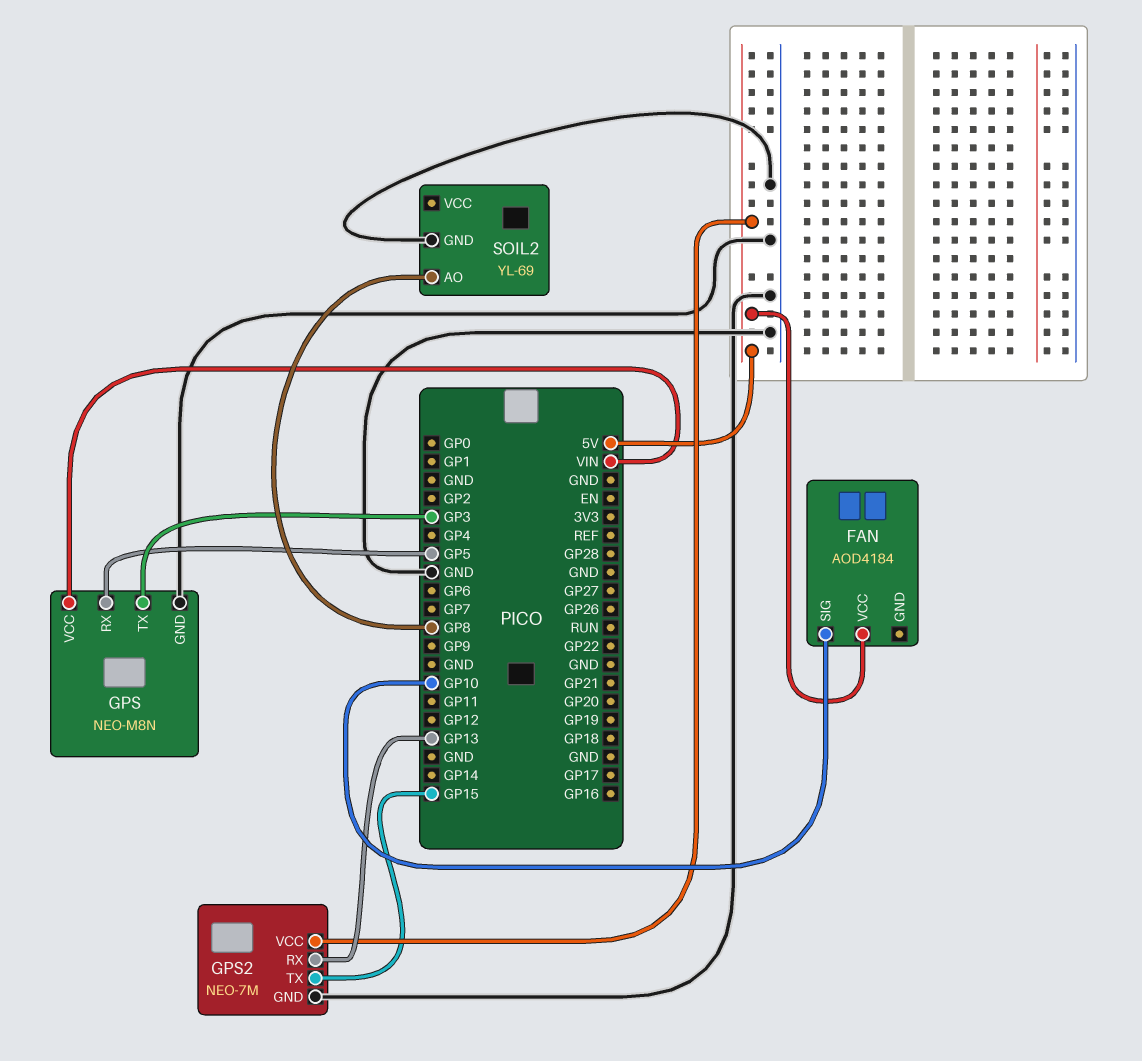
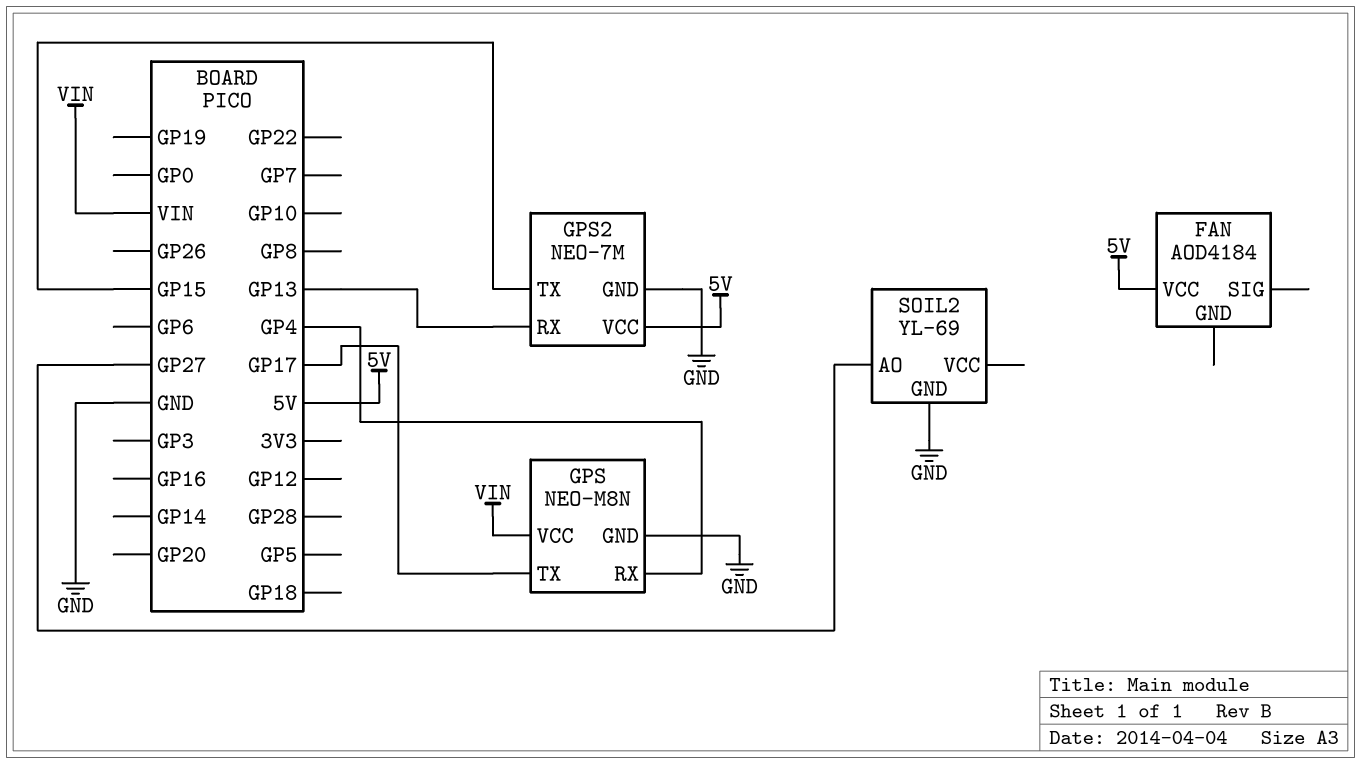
FAN pin SIG: GP10 -> none
GPS pin RX: GP5 -> GP4
GPS pin TX: GP3 -> GP17
SOIL2 pin AO: GP8 -> GP27

